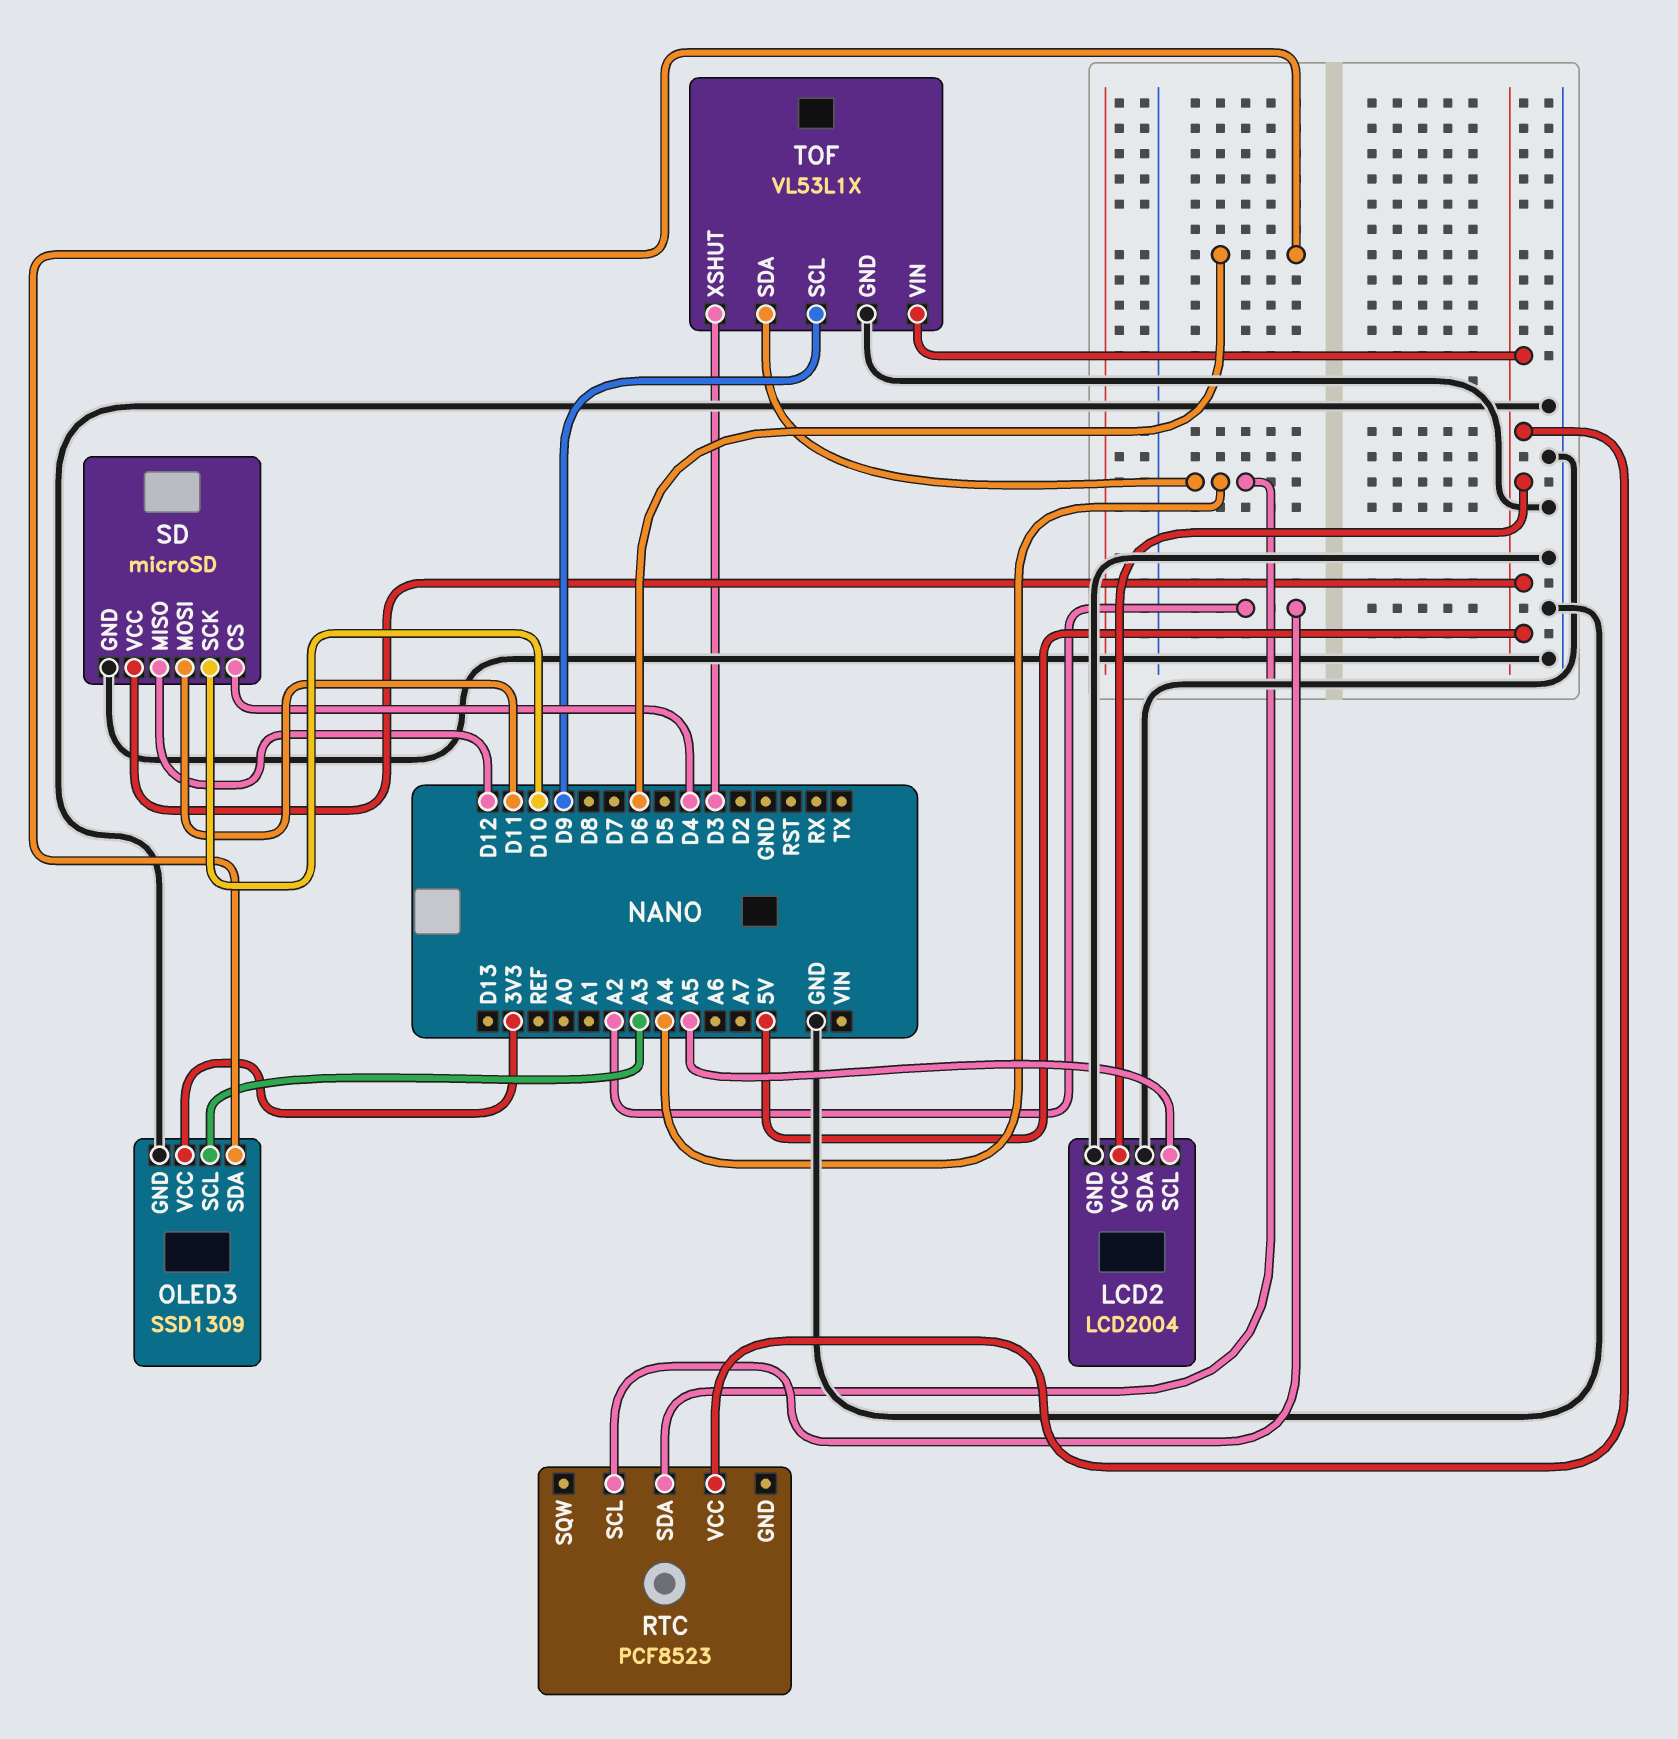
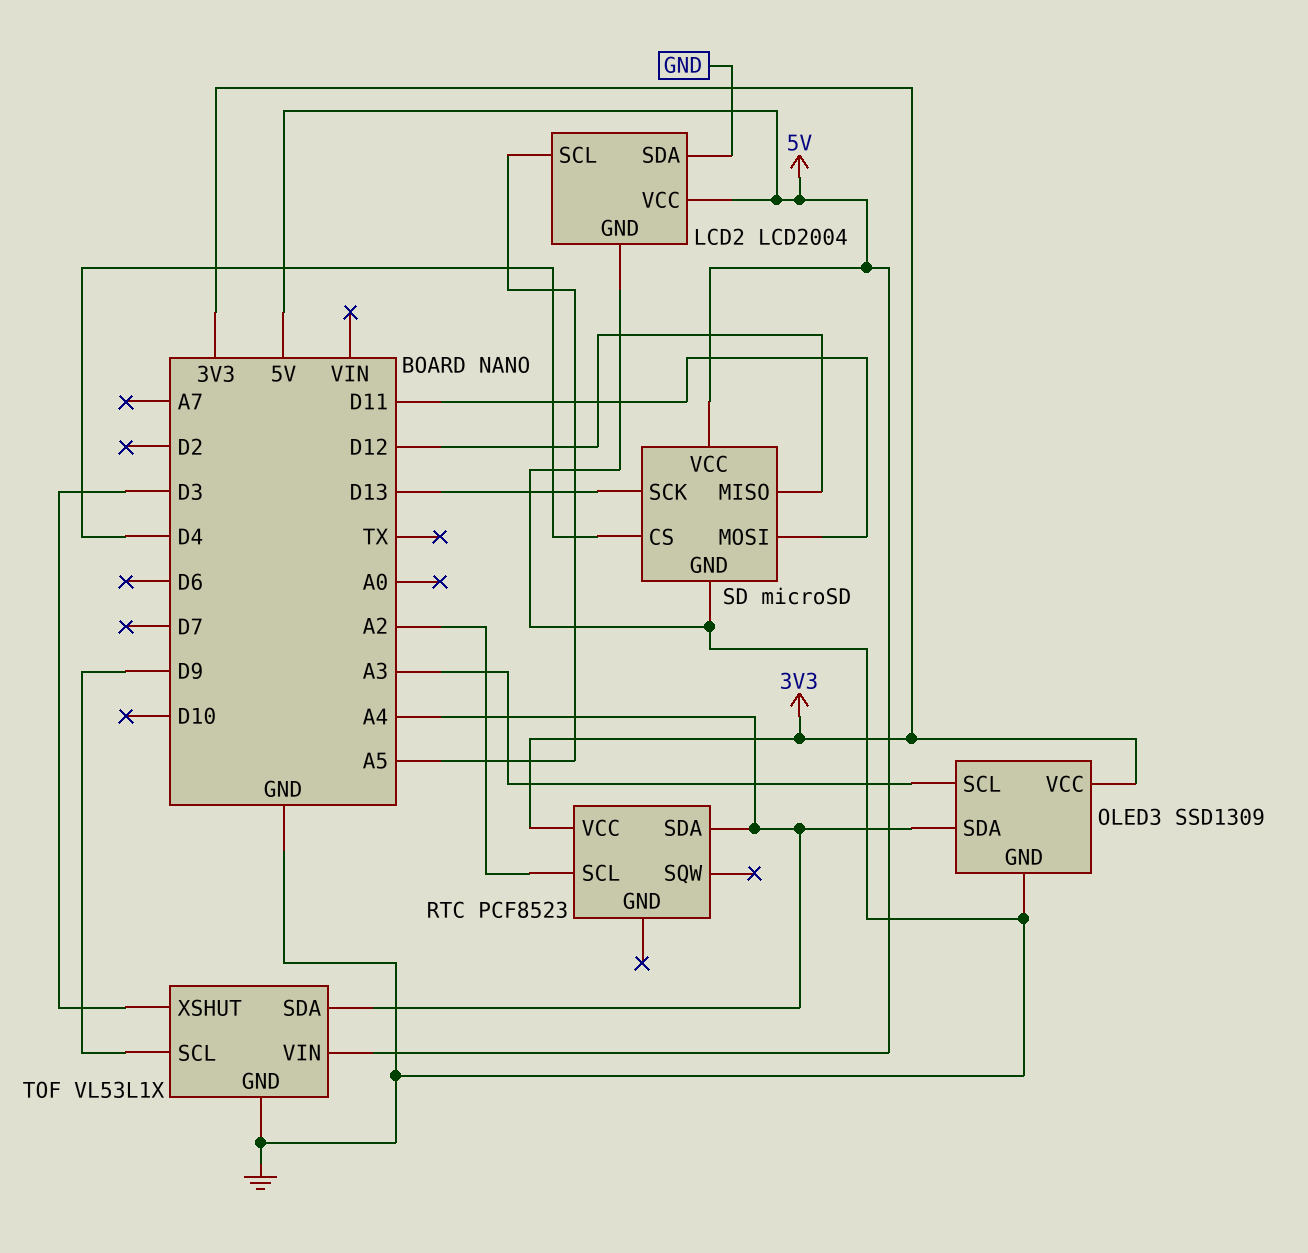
OLED3 pin SDA: D6 -> A4
RTC pin VCC: 5V -> 3V3
SD pin SCK: D10 -> D13

